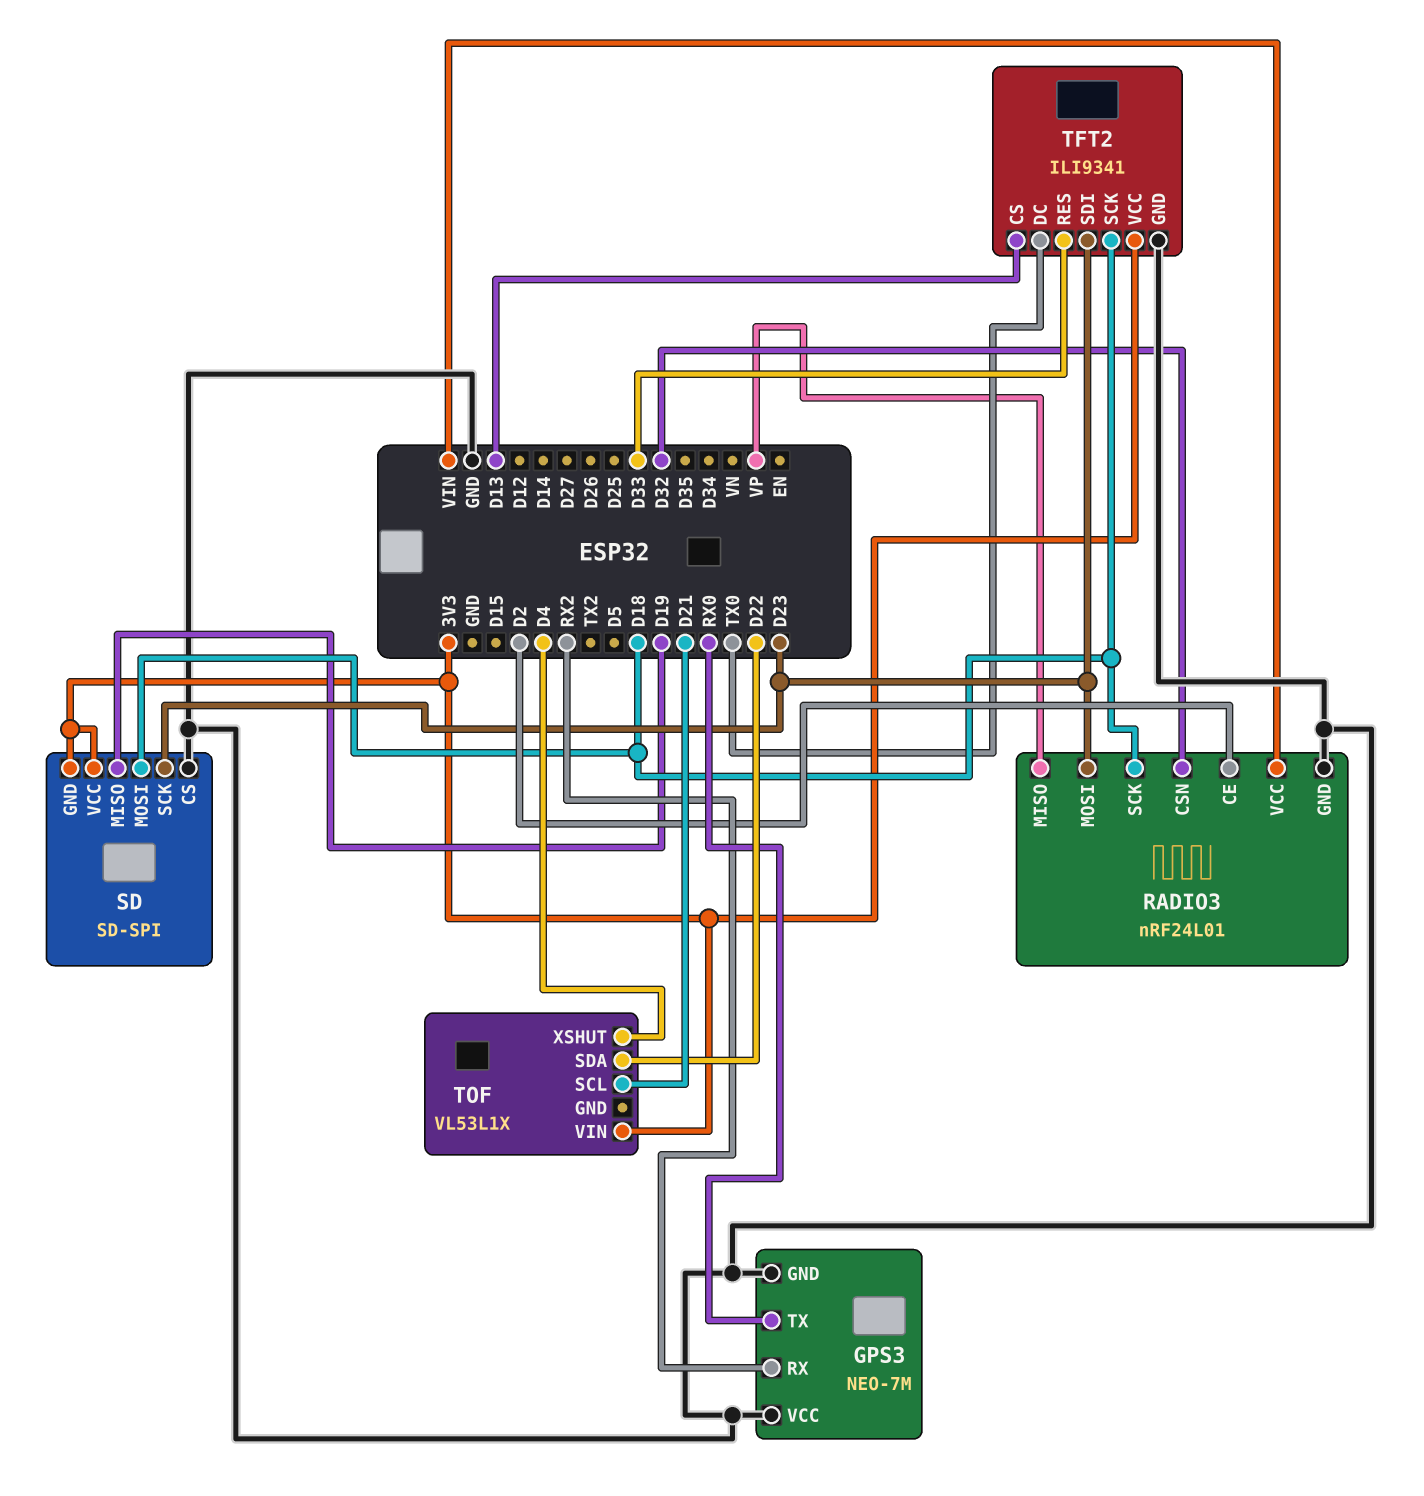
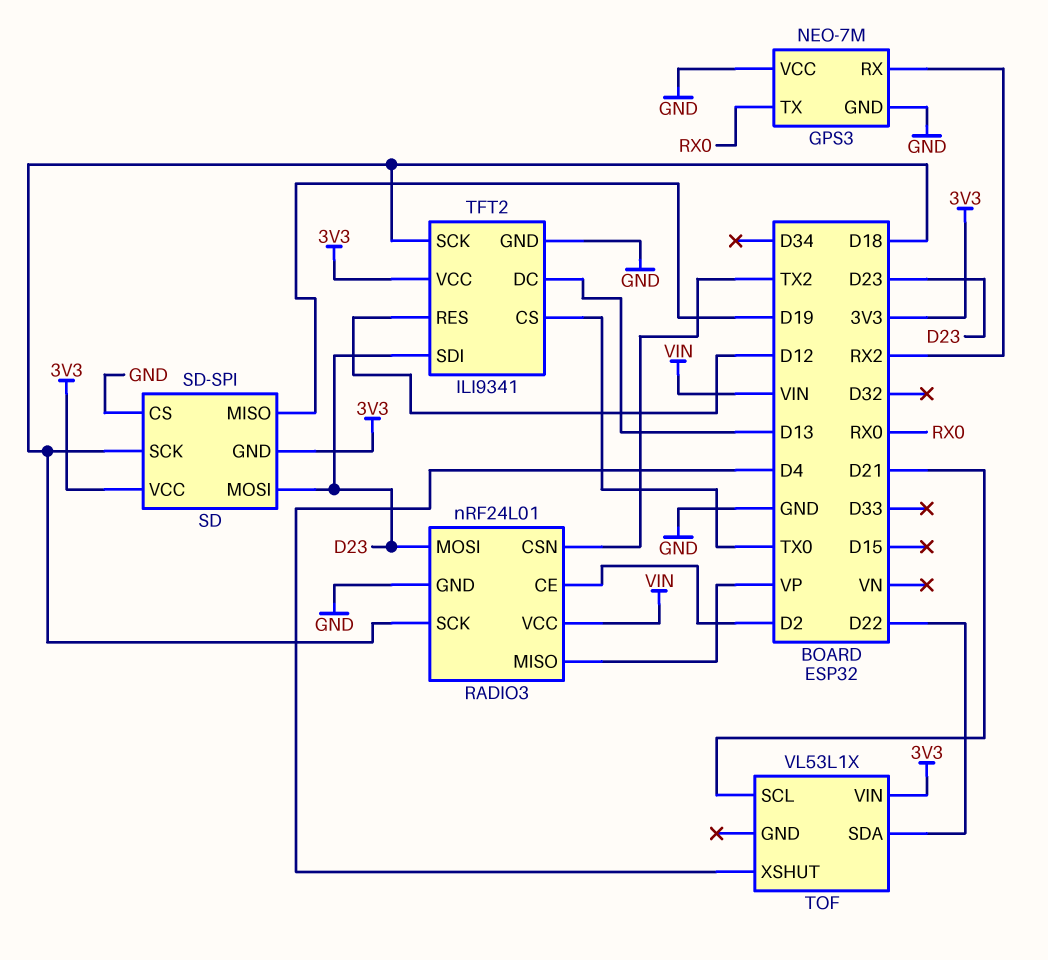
RADIO3 pin CSN: D32 -> TX2
SD pin MOSI: D18 -> D23
SD pin SCK: D23 -> D18
TFT2 pin CS: D13 -> TX0
TFT2 pin DC: TX0 -> D13
TFT2 pin RES: D33 -> D12

